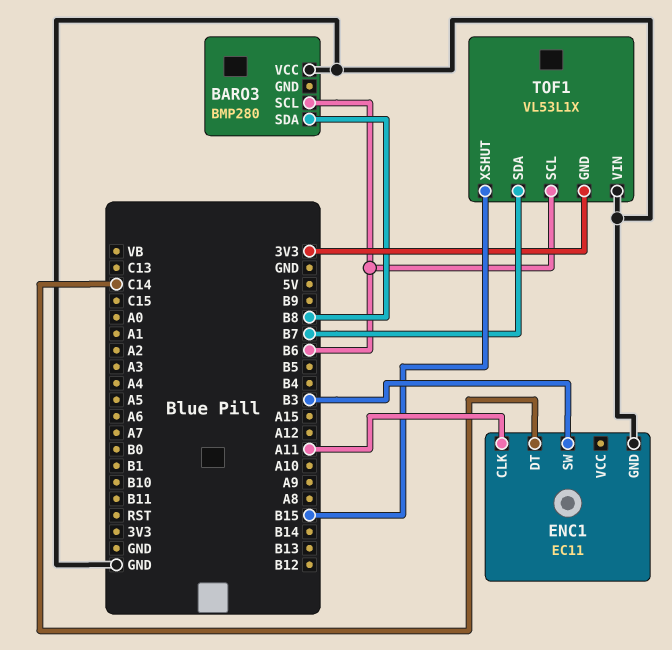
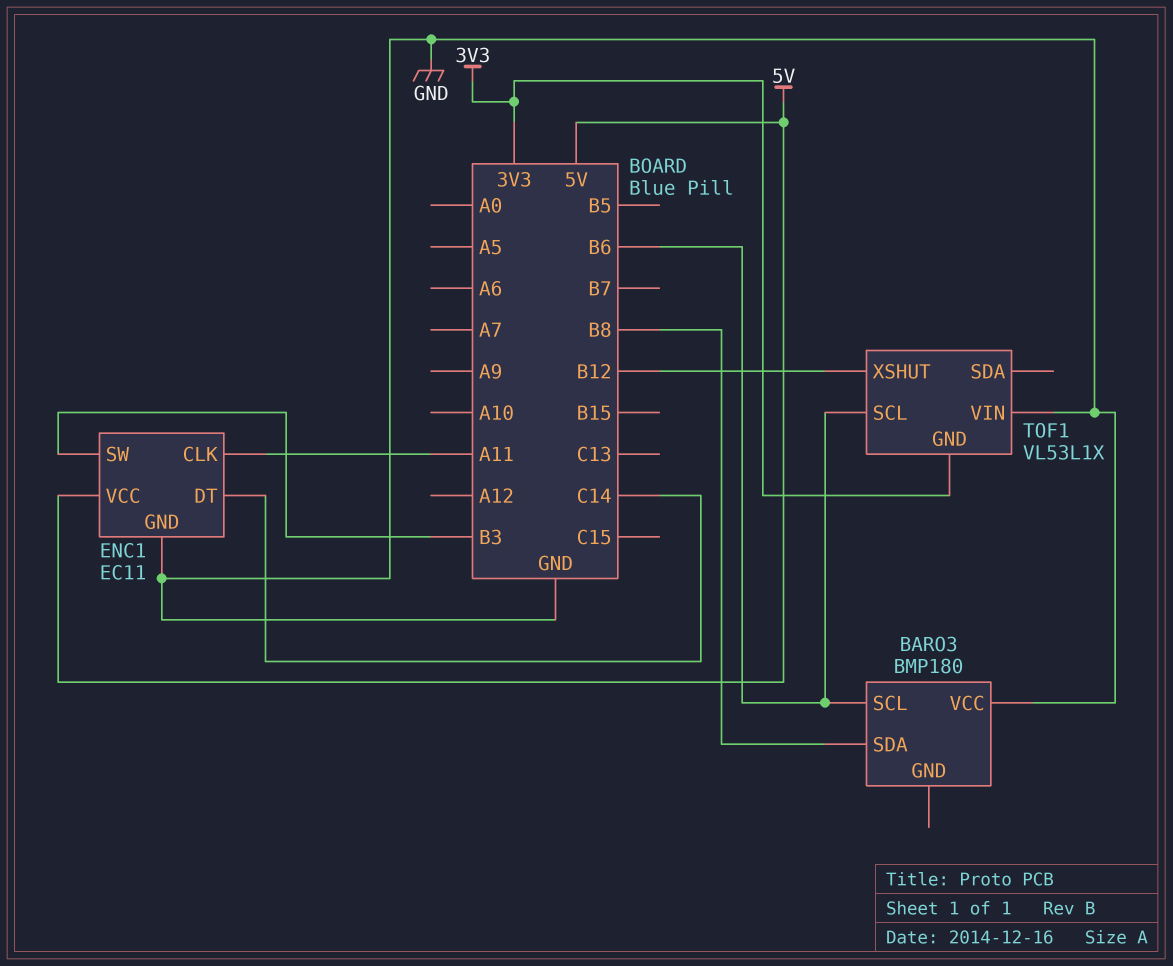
BARO3: BMP280 -> BMP180
ENC1 pin VCC: none -> 5V
TOF1 pin SDA: B7 -> none
TOF1 pin XSHUT: B15 -> B12

